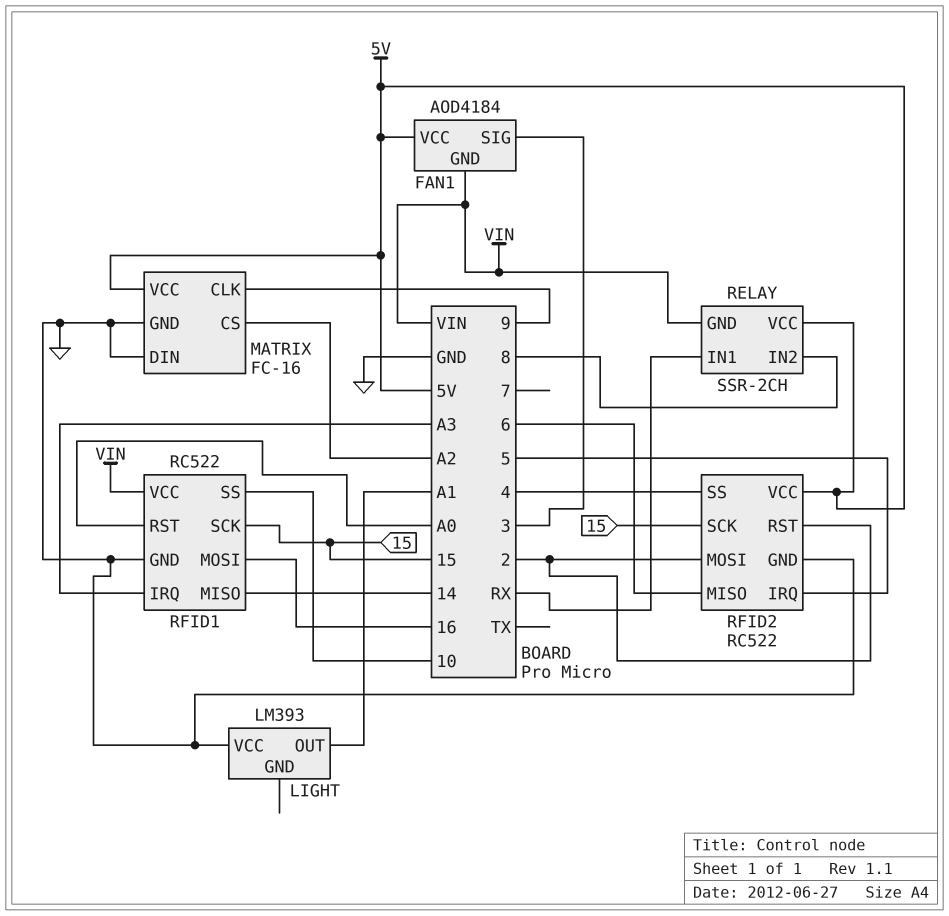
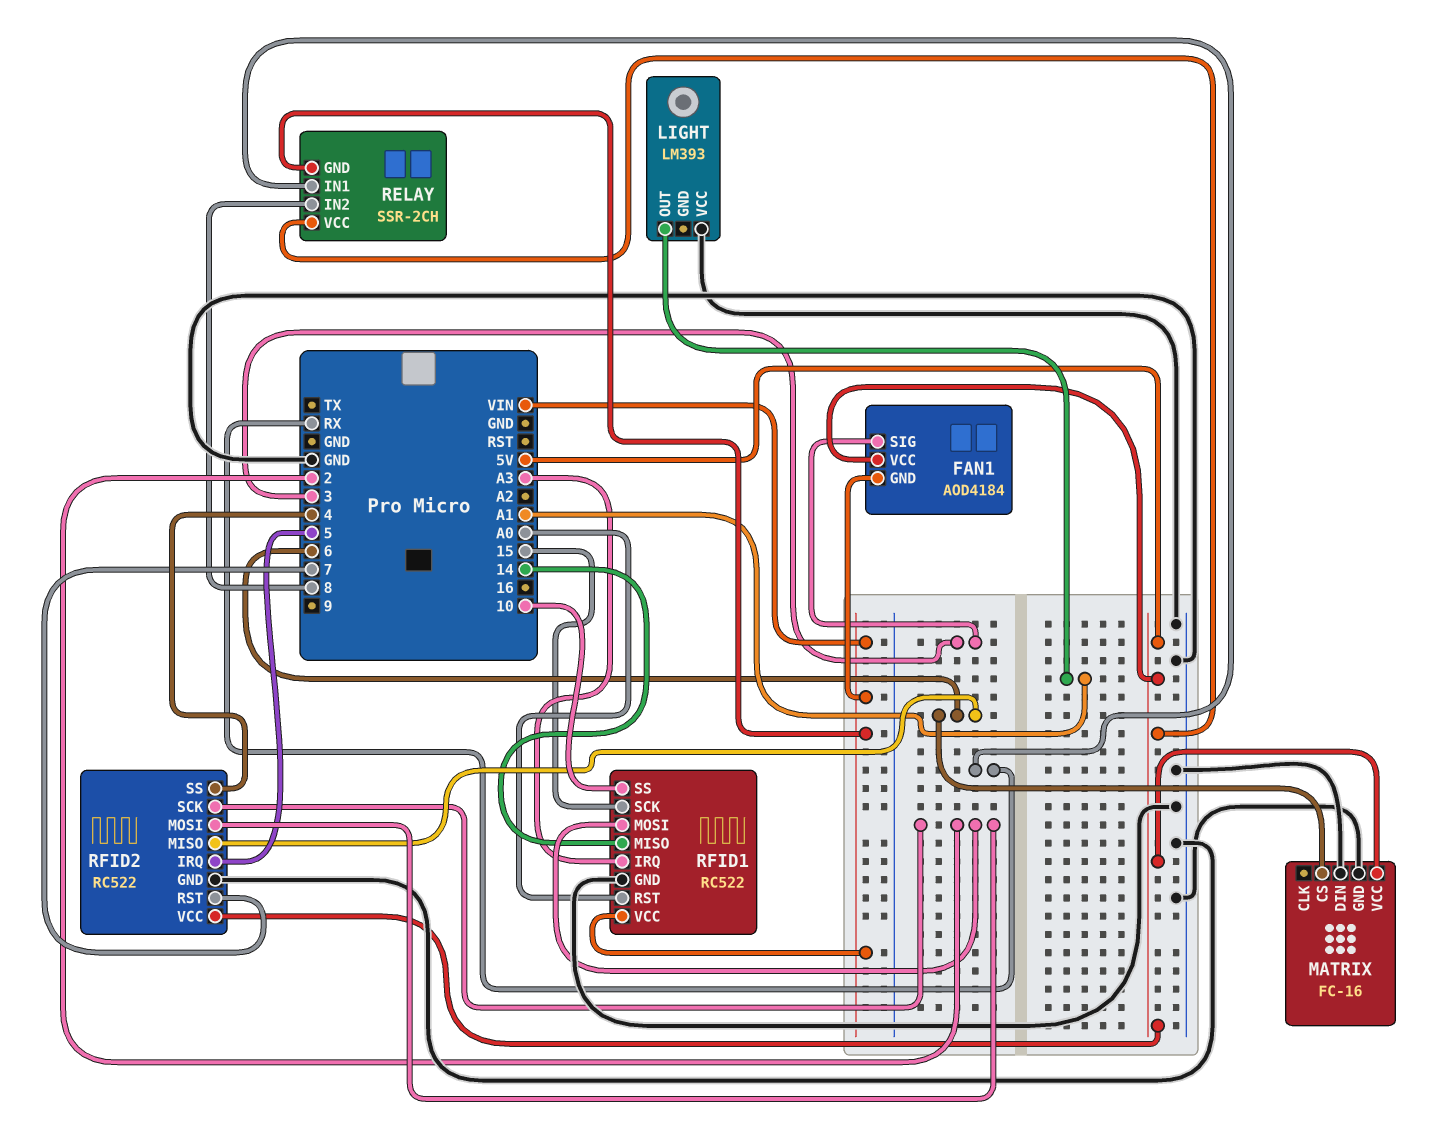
MATRIX pin CLK: 9 -> none
MATRIX pin CS: A2 -> 6
RFID1 pin MOSI: 16 -> 2
RFID2 pin RST: 2 -> 7
RFID2 pin SCK: 15 -> 2

